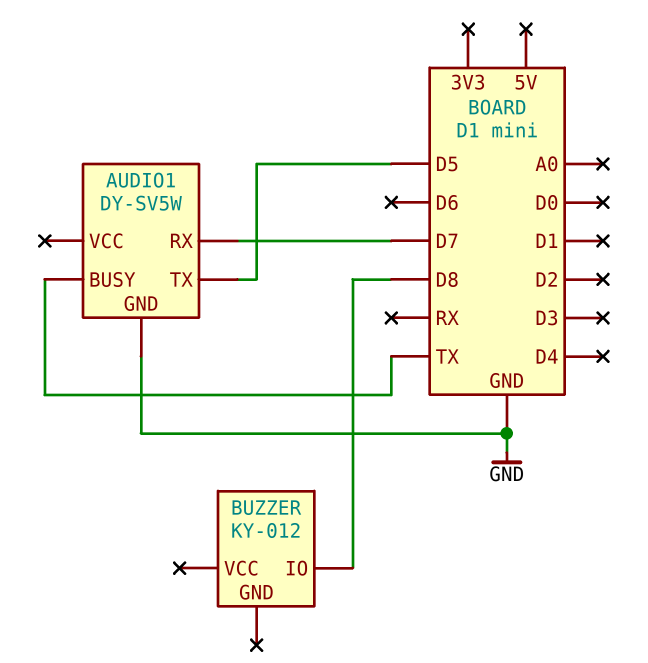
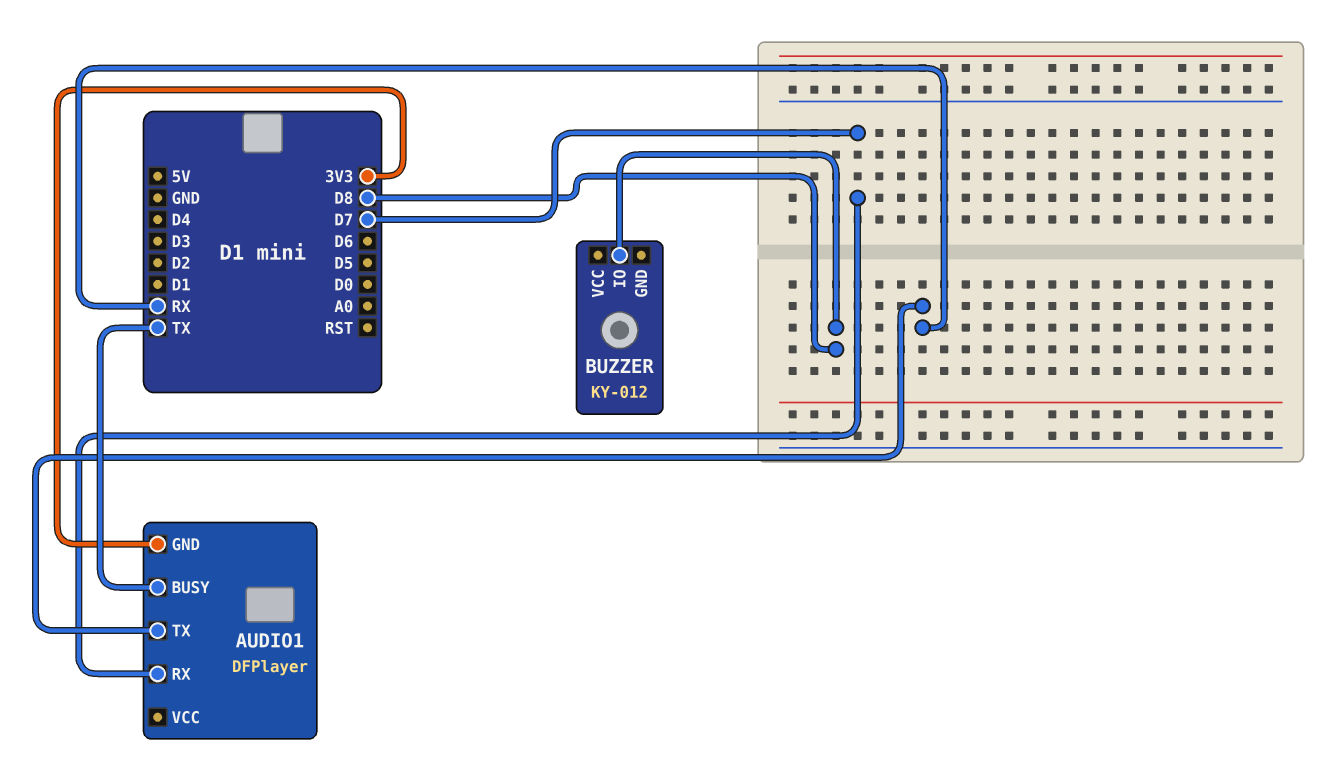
AUDIO1: DY-SV5W -> DFPlayer
AUDIO1 pin GND: GND -> 3V3
AUDIO1 pin TX: D5 -> RX

